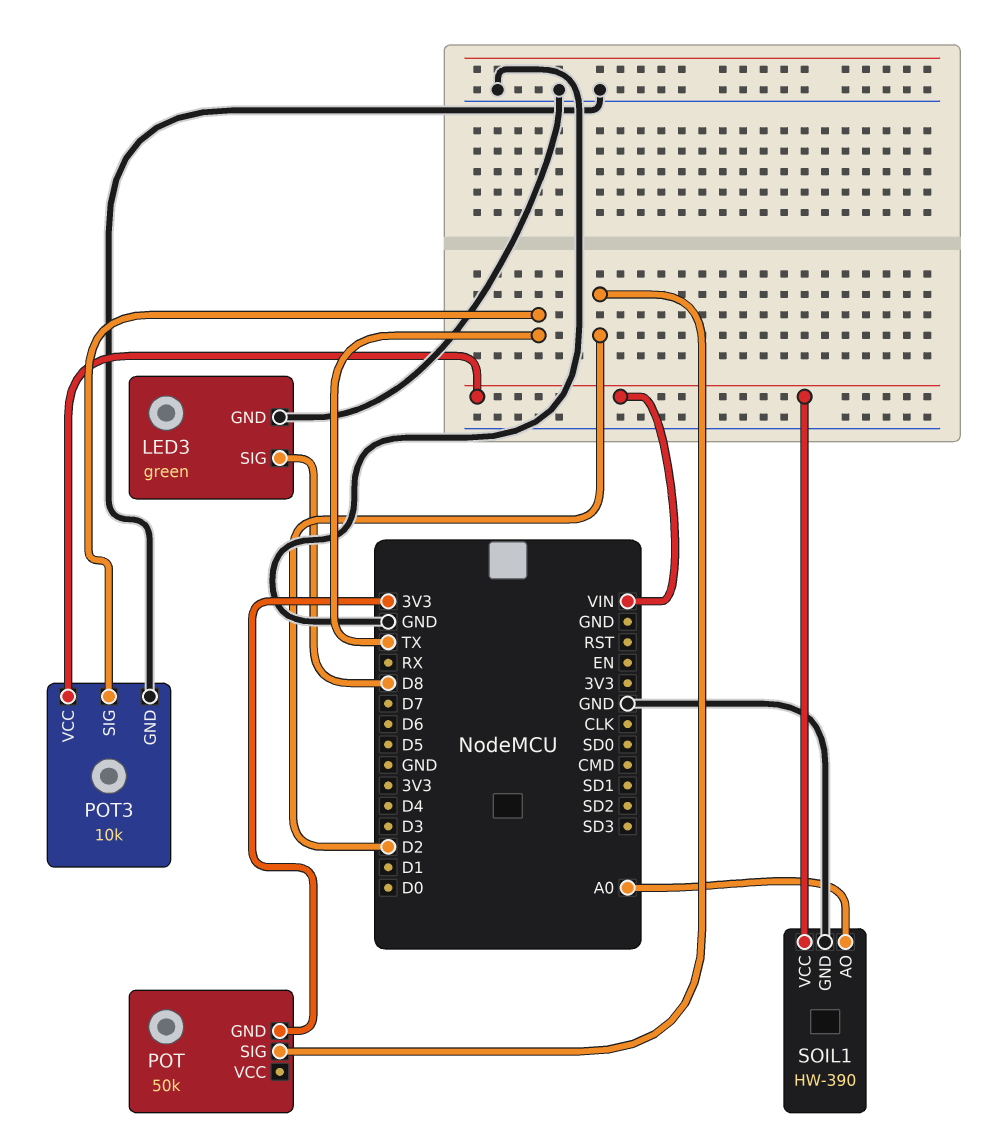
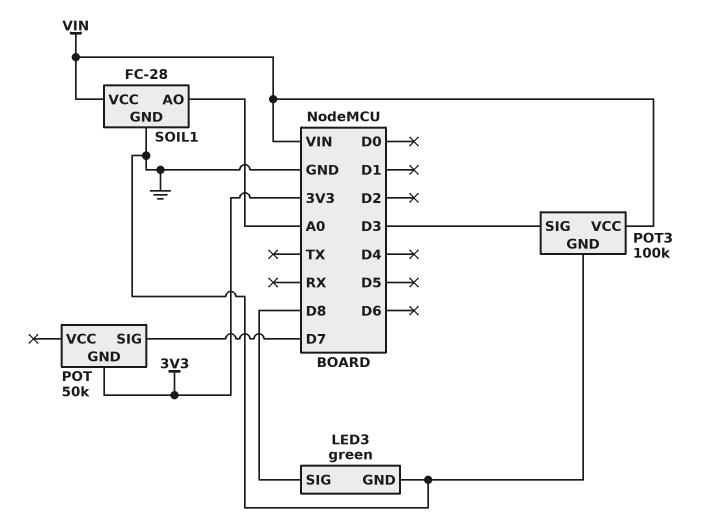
POT pin SIG: D2 -> D7
POT3: 10k -> 100k
POT3 pin SIG: TX -> D3
SOIL1: HW-390 -> FC-28

